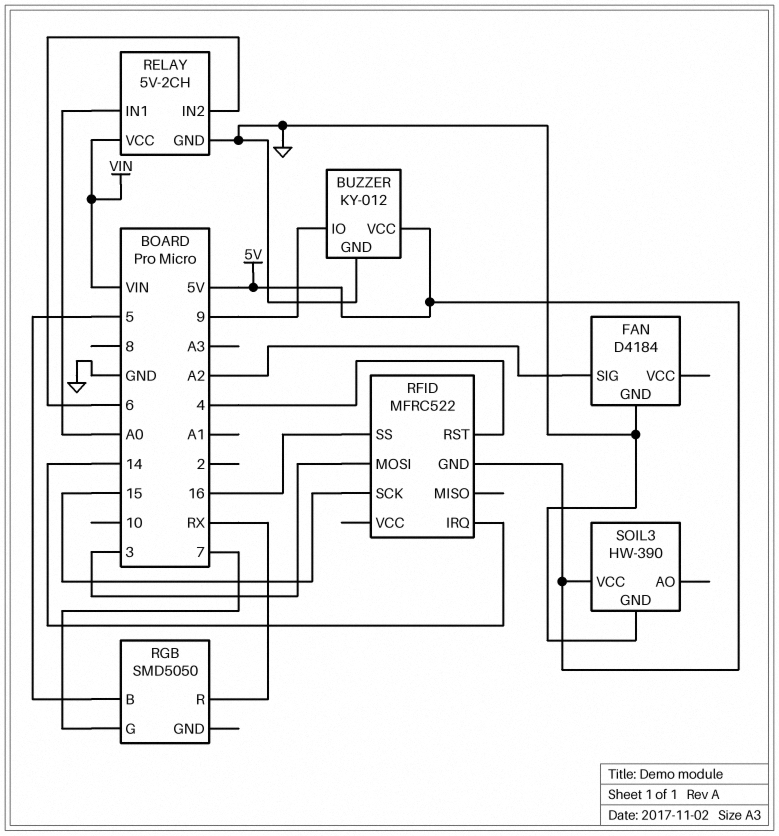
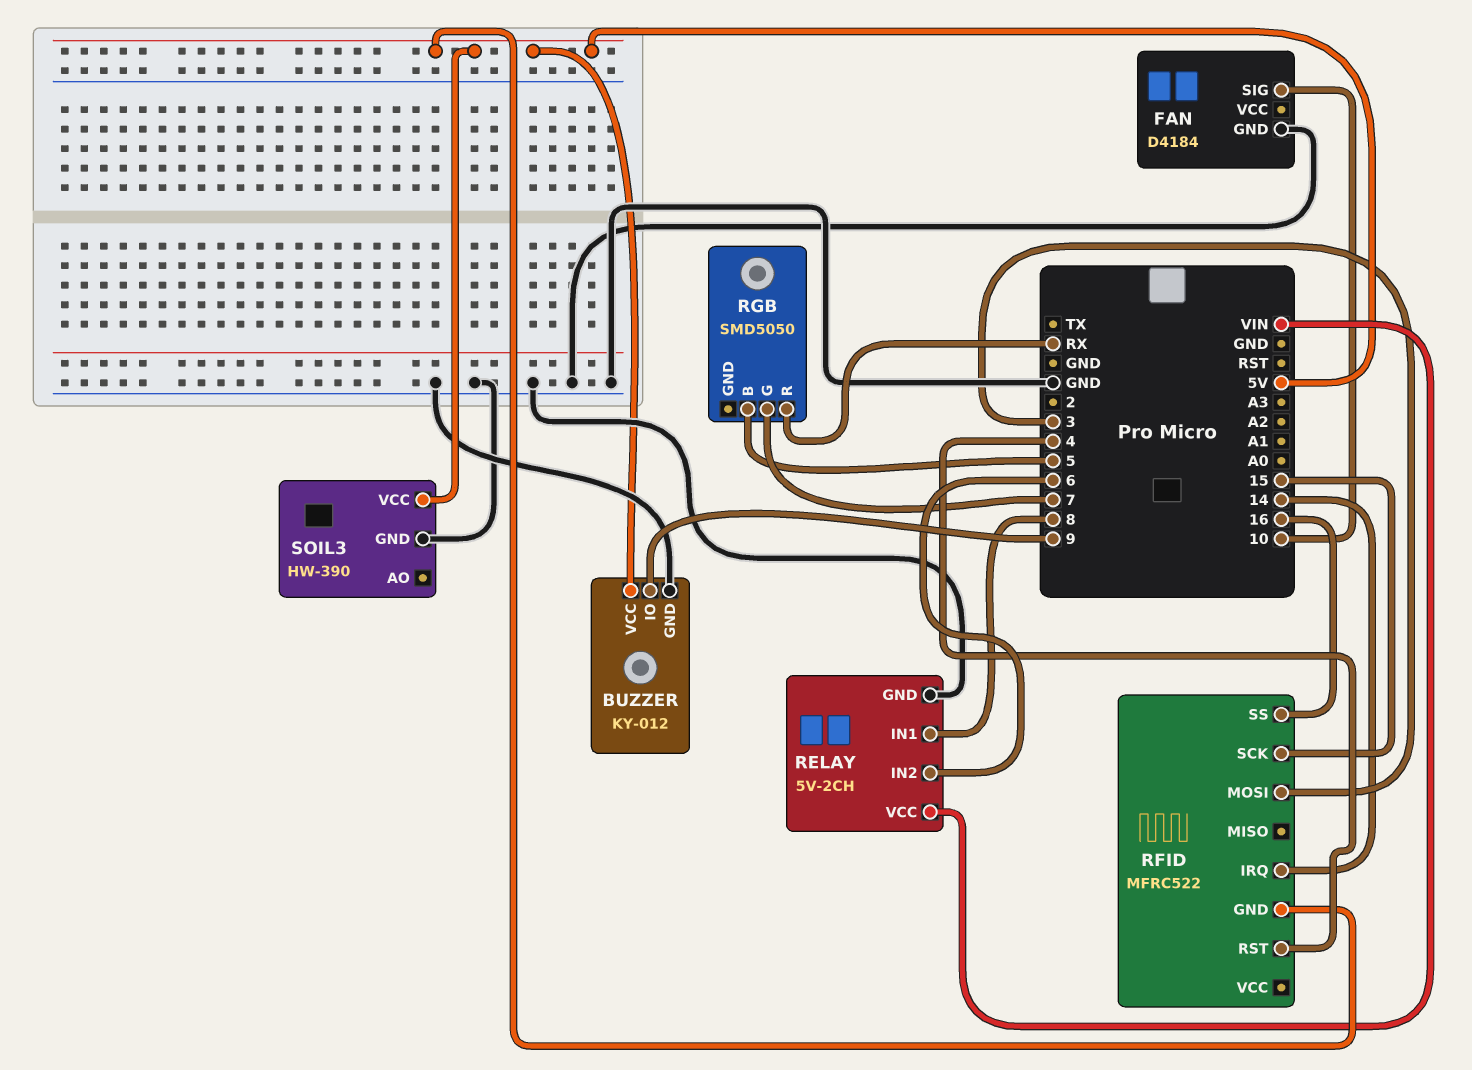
FAN pin SIG: A2 -> 10
RELAY pin IN1: A0 -> 8

